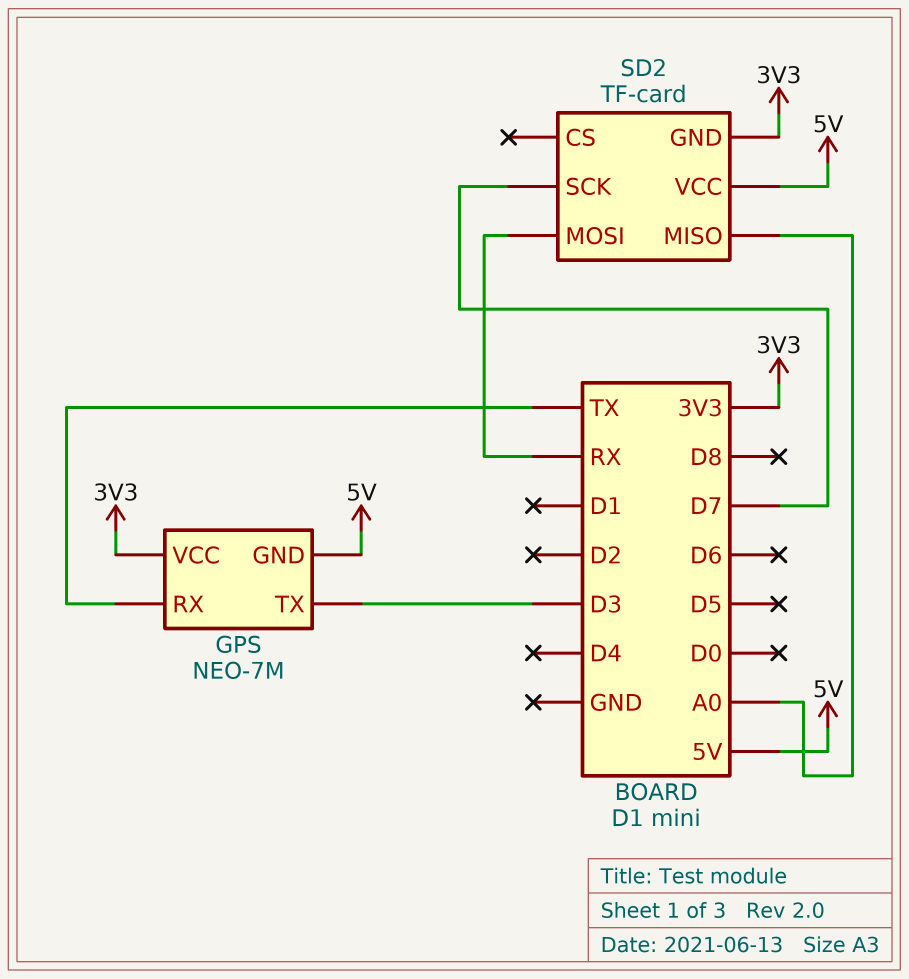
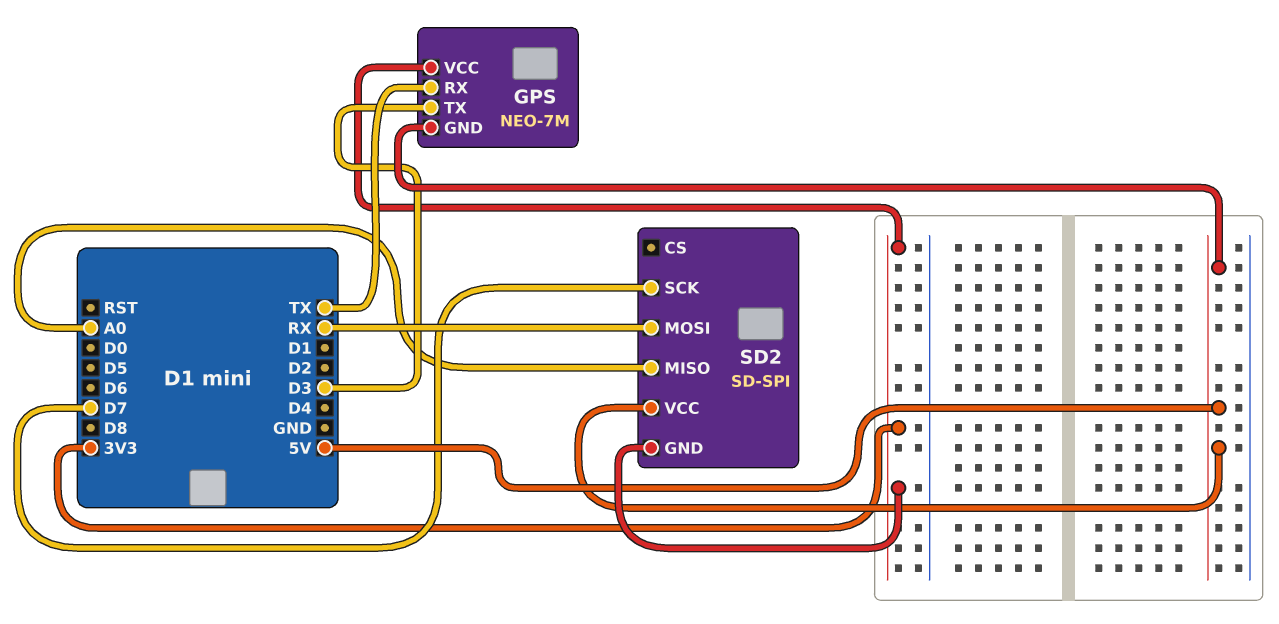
SD2: TF-card -> SD-SPI

